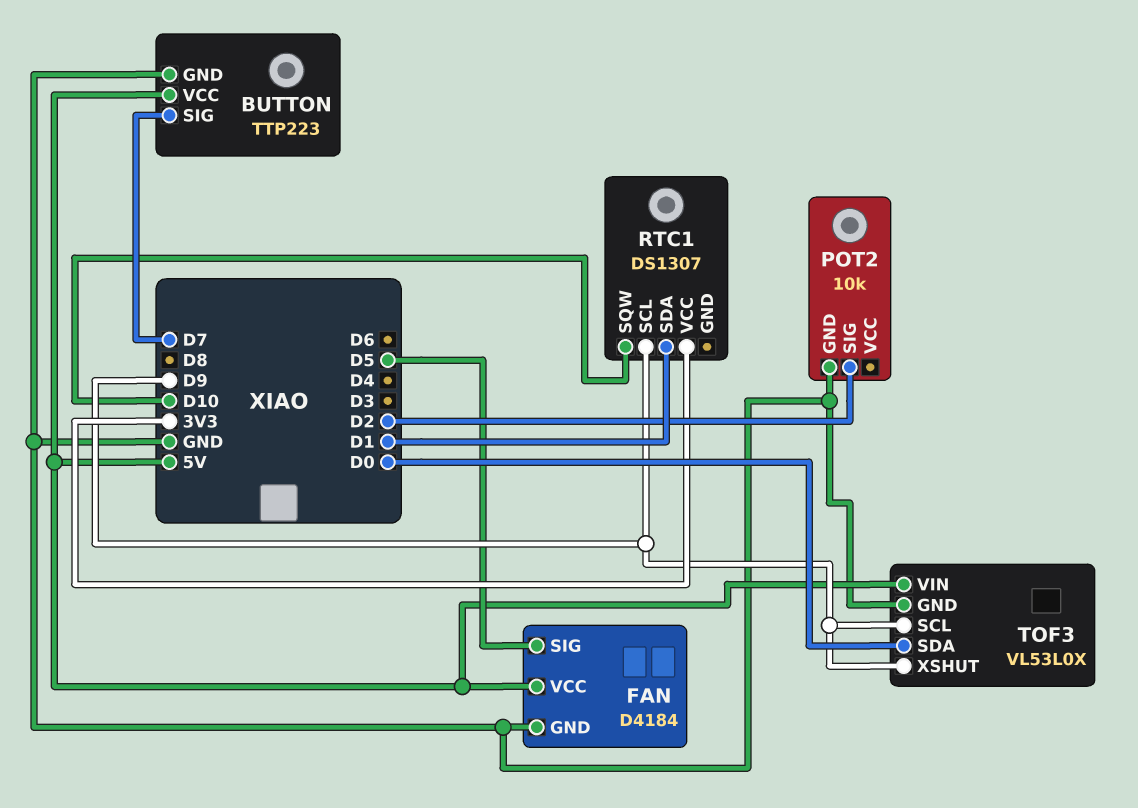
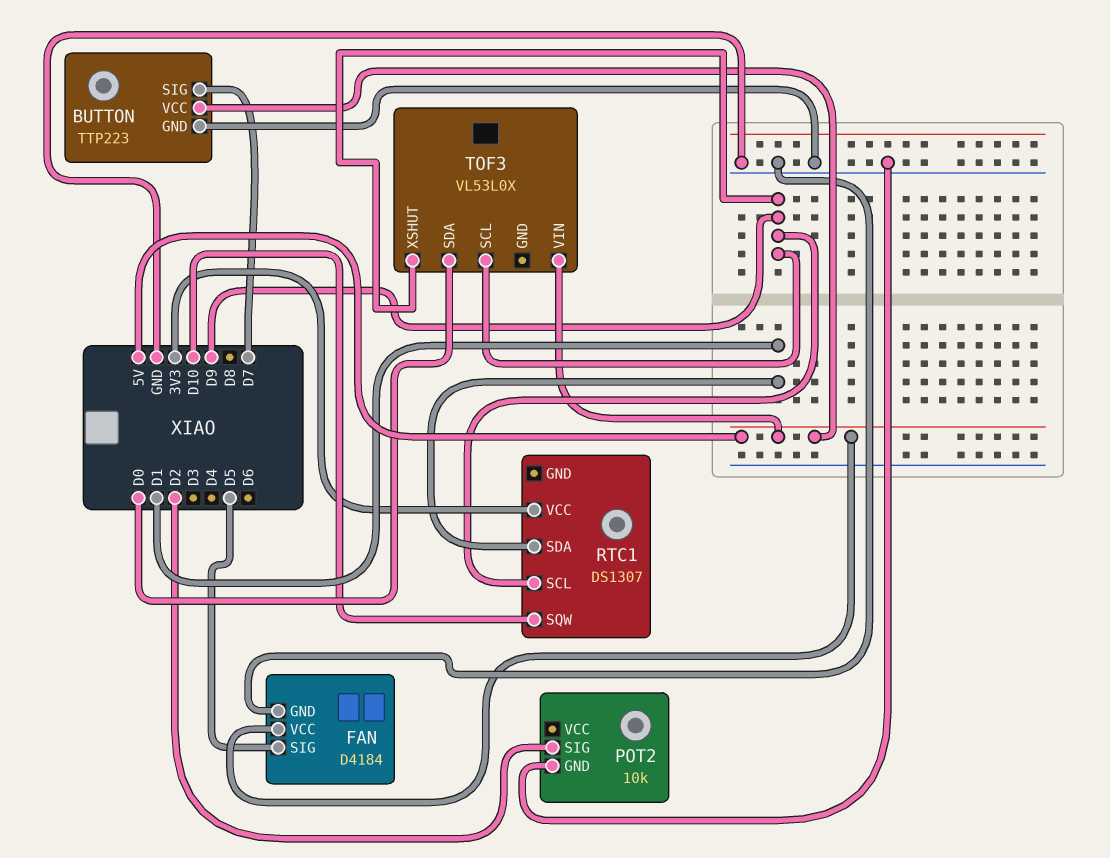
TOF3 pin GND: GND -> none

